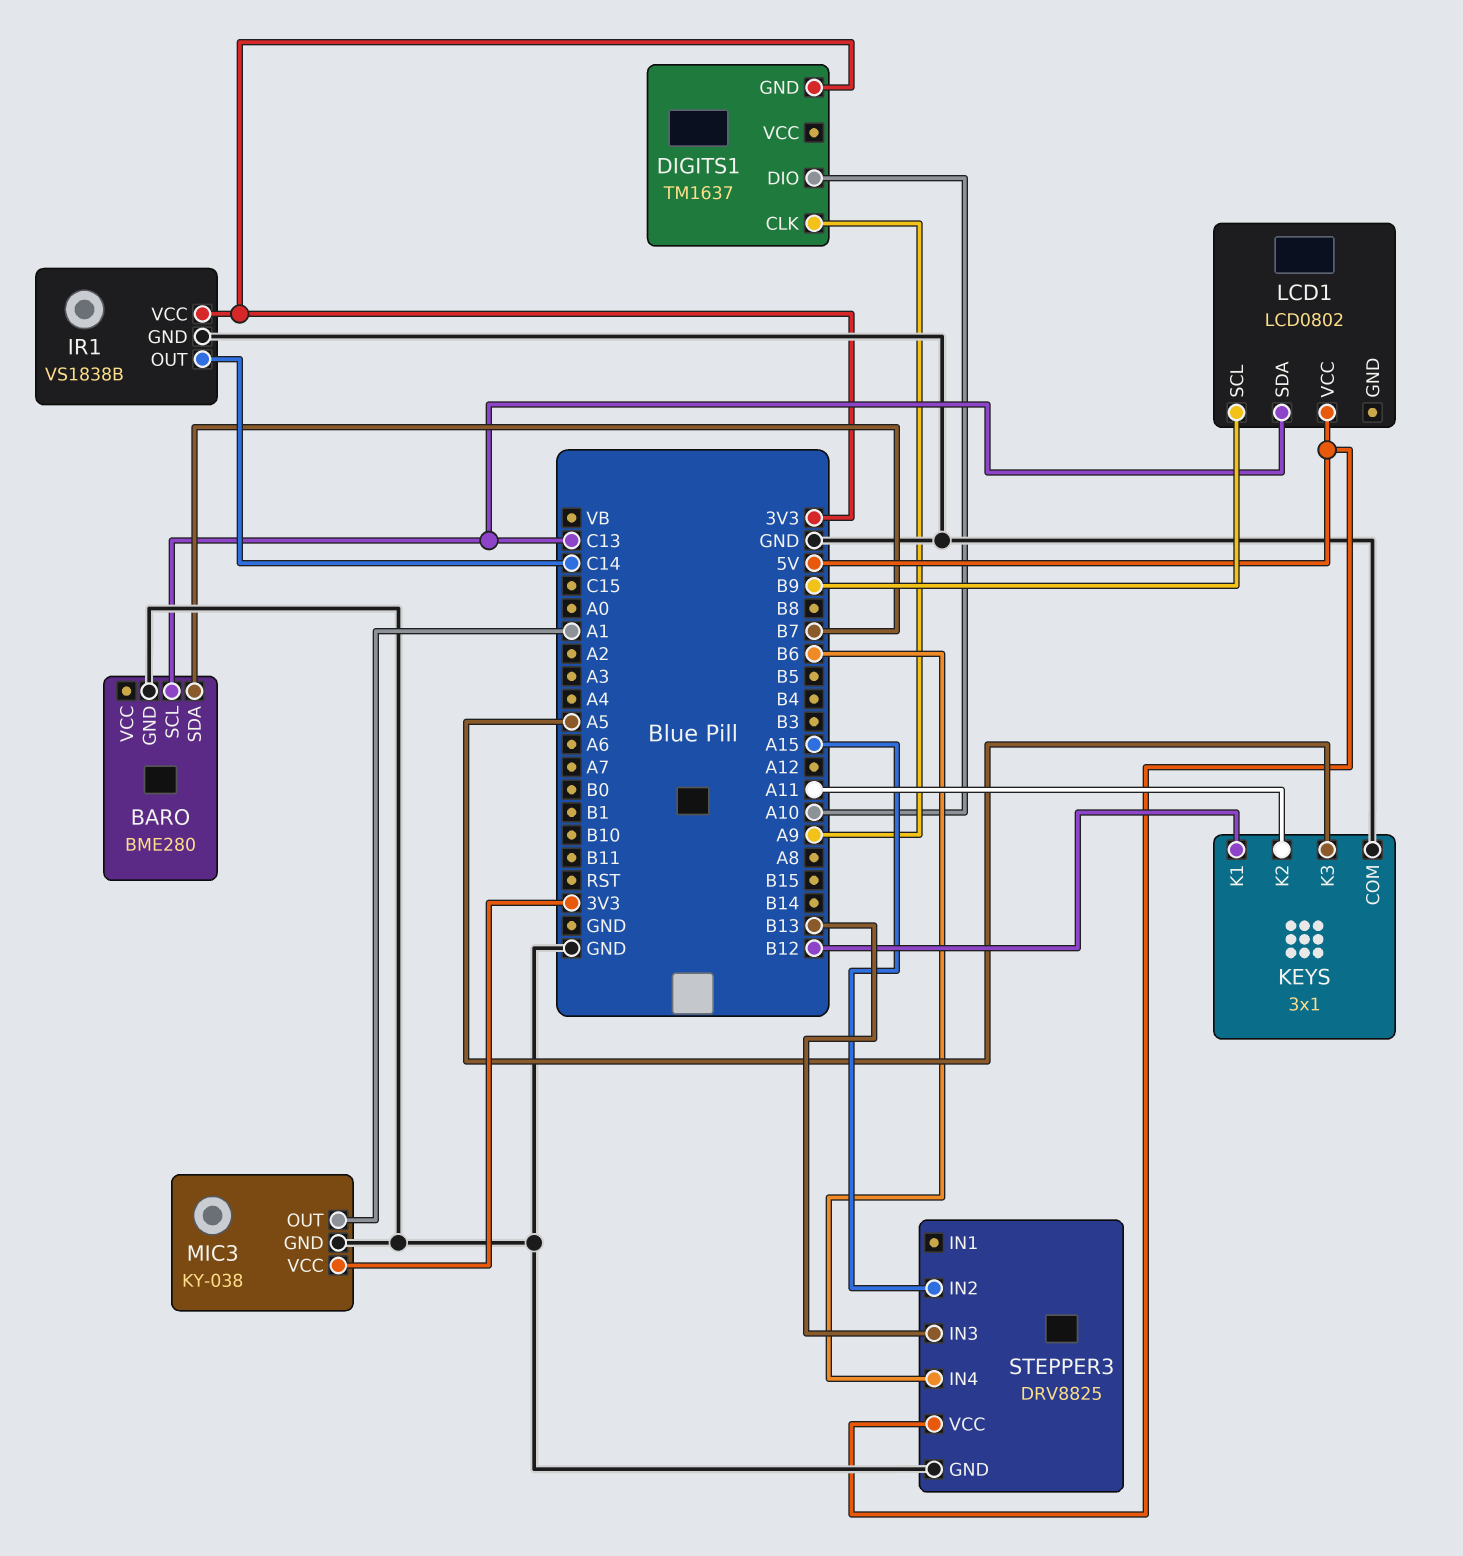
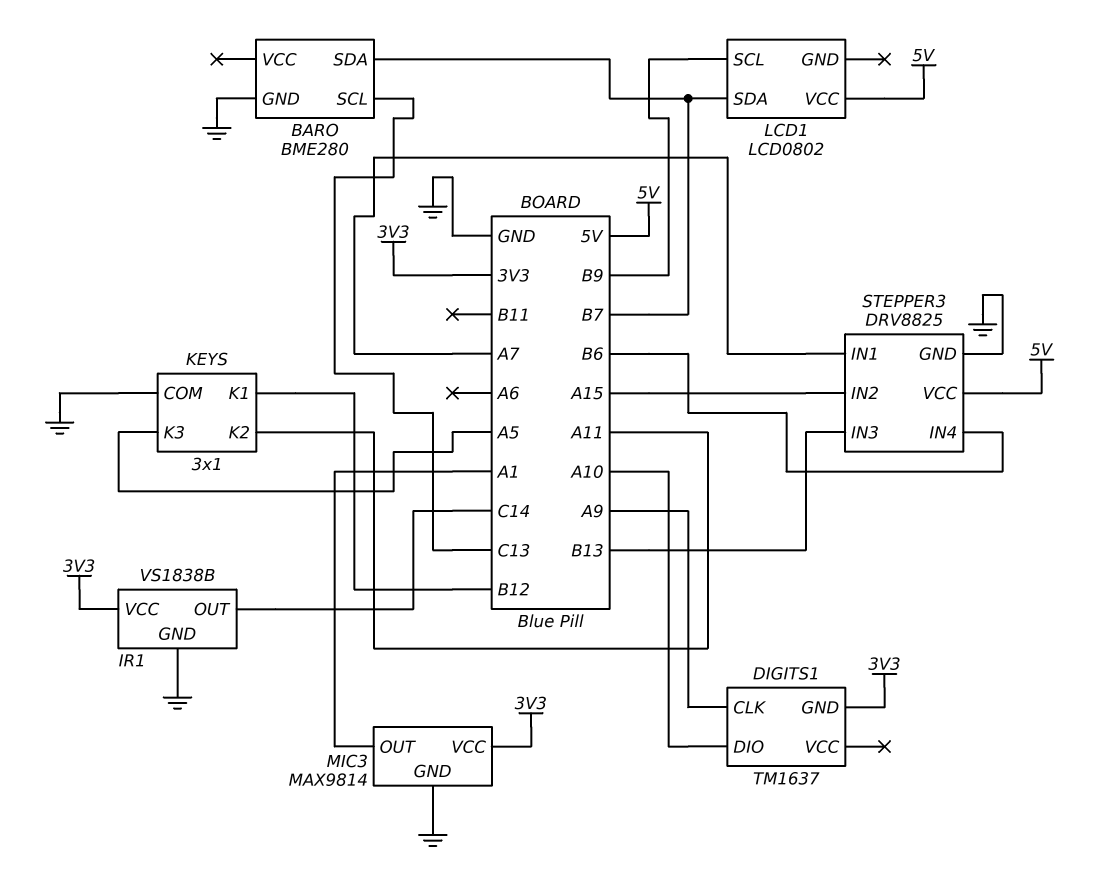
LCD1 pin SDA: C13 -> B7
MIC3: KY-038 -> MAX9814
STEPPER3 pin IN1: none -> A7

